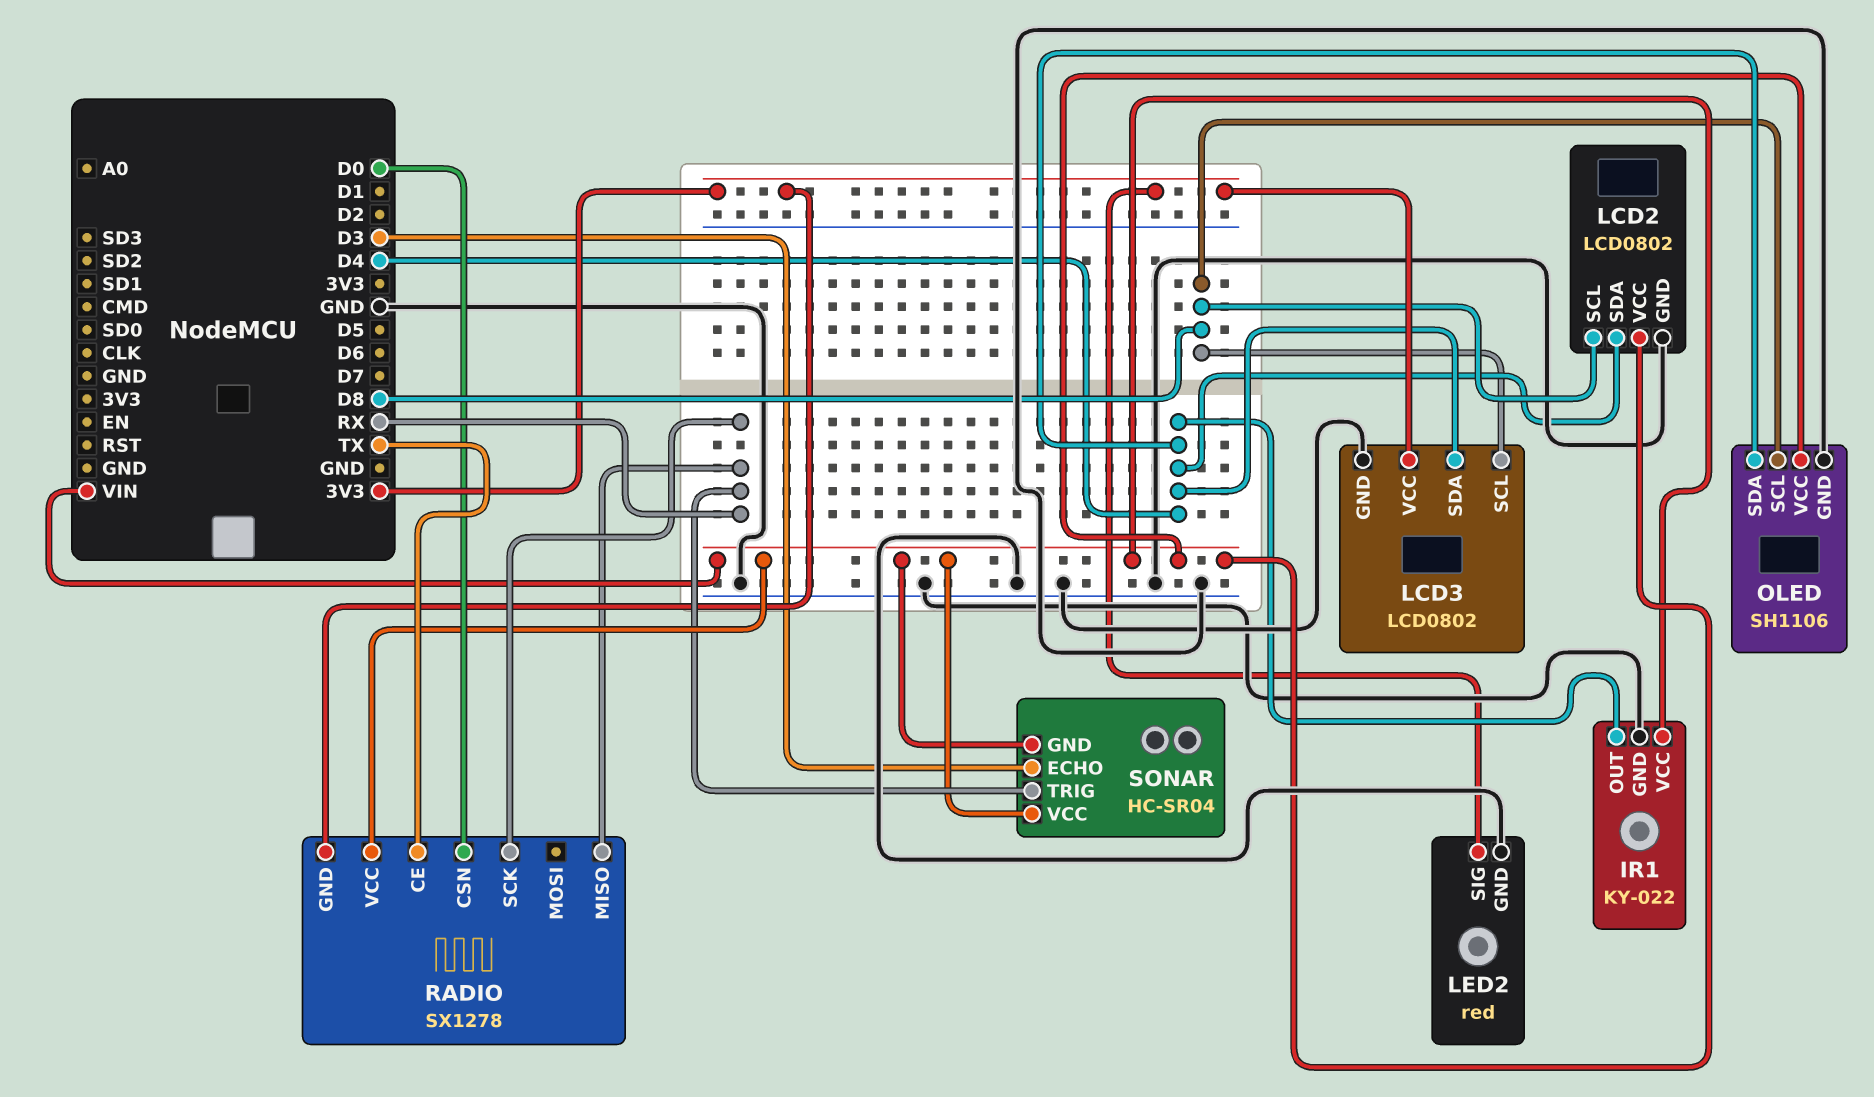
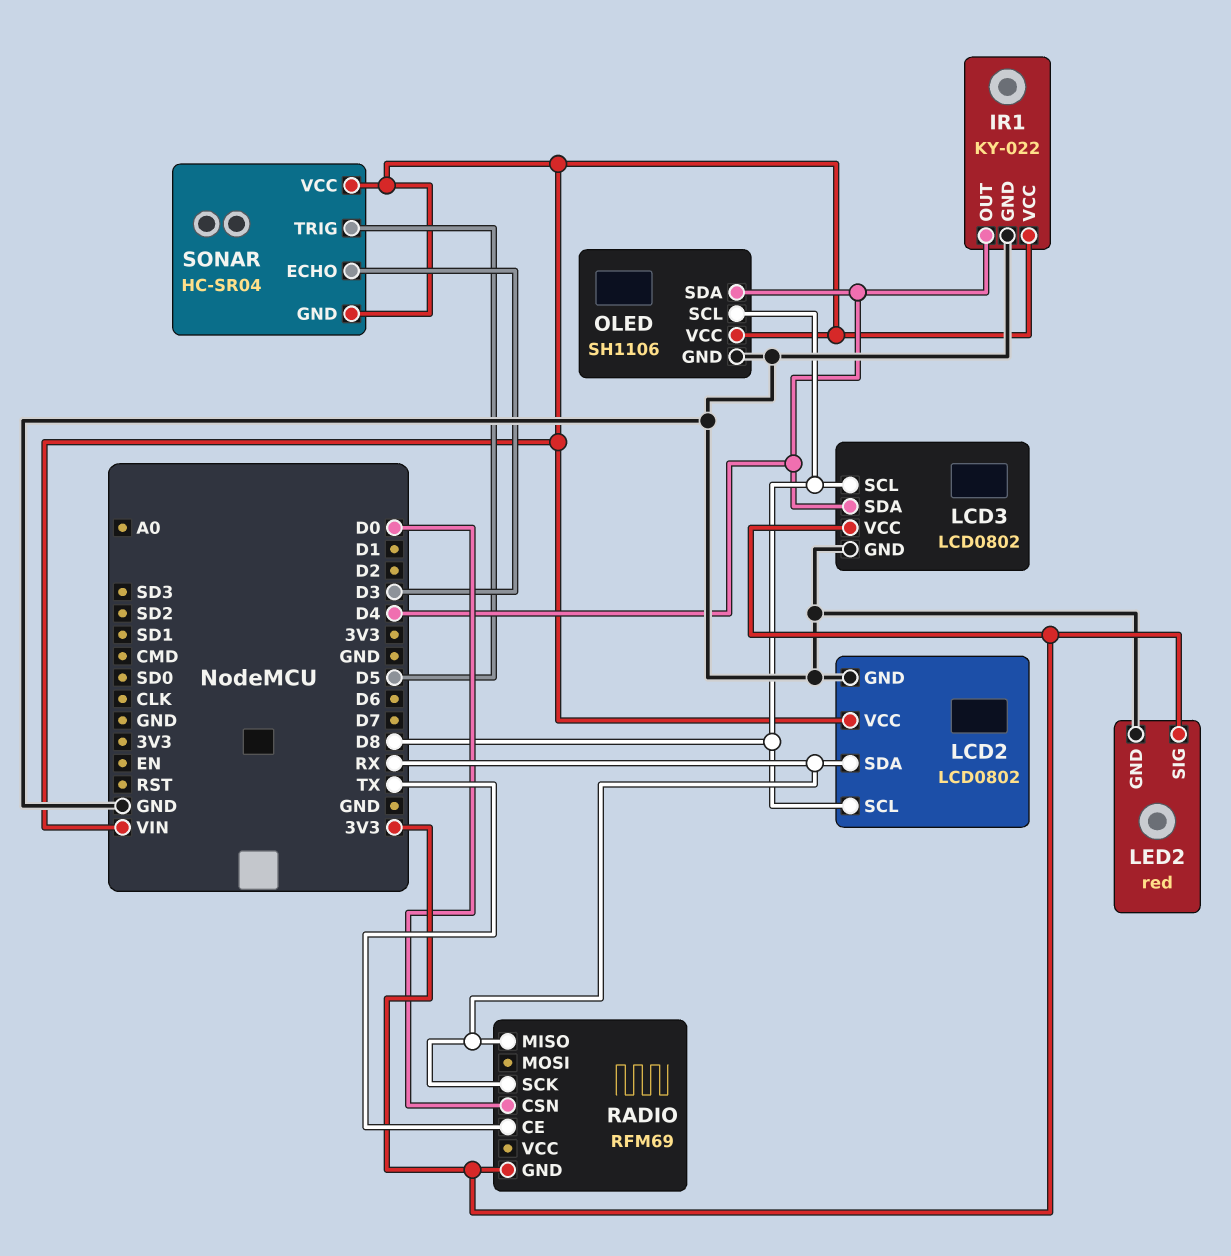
LCD2 pin SDA: D4 -> RX
RADIO: SX1278 -> RFM69
RADIO pin VCC: VIN -> none
SONAR pin TRIG: RX -> D5

